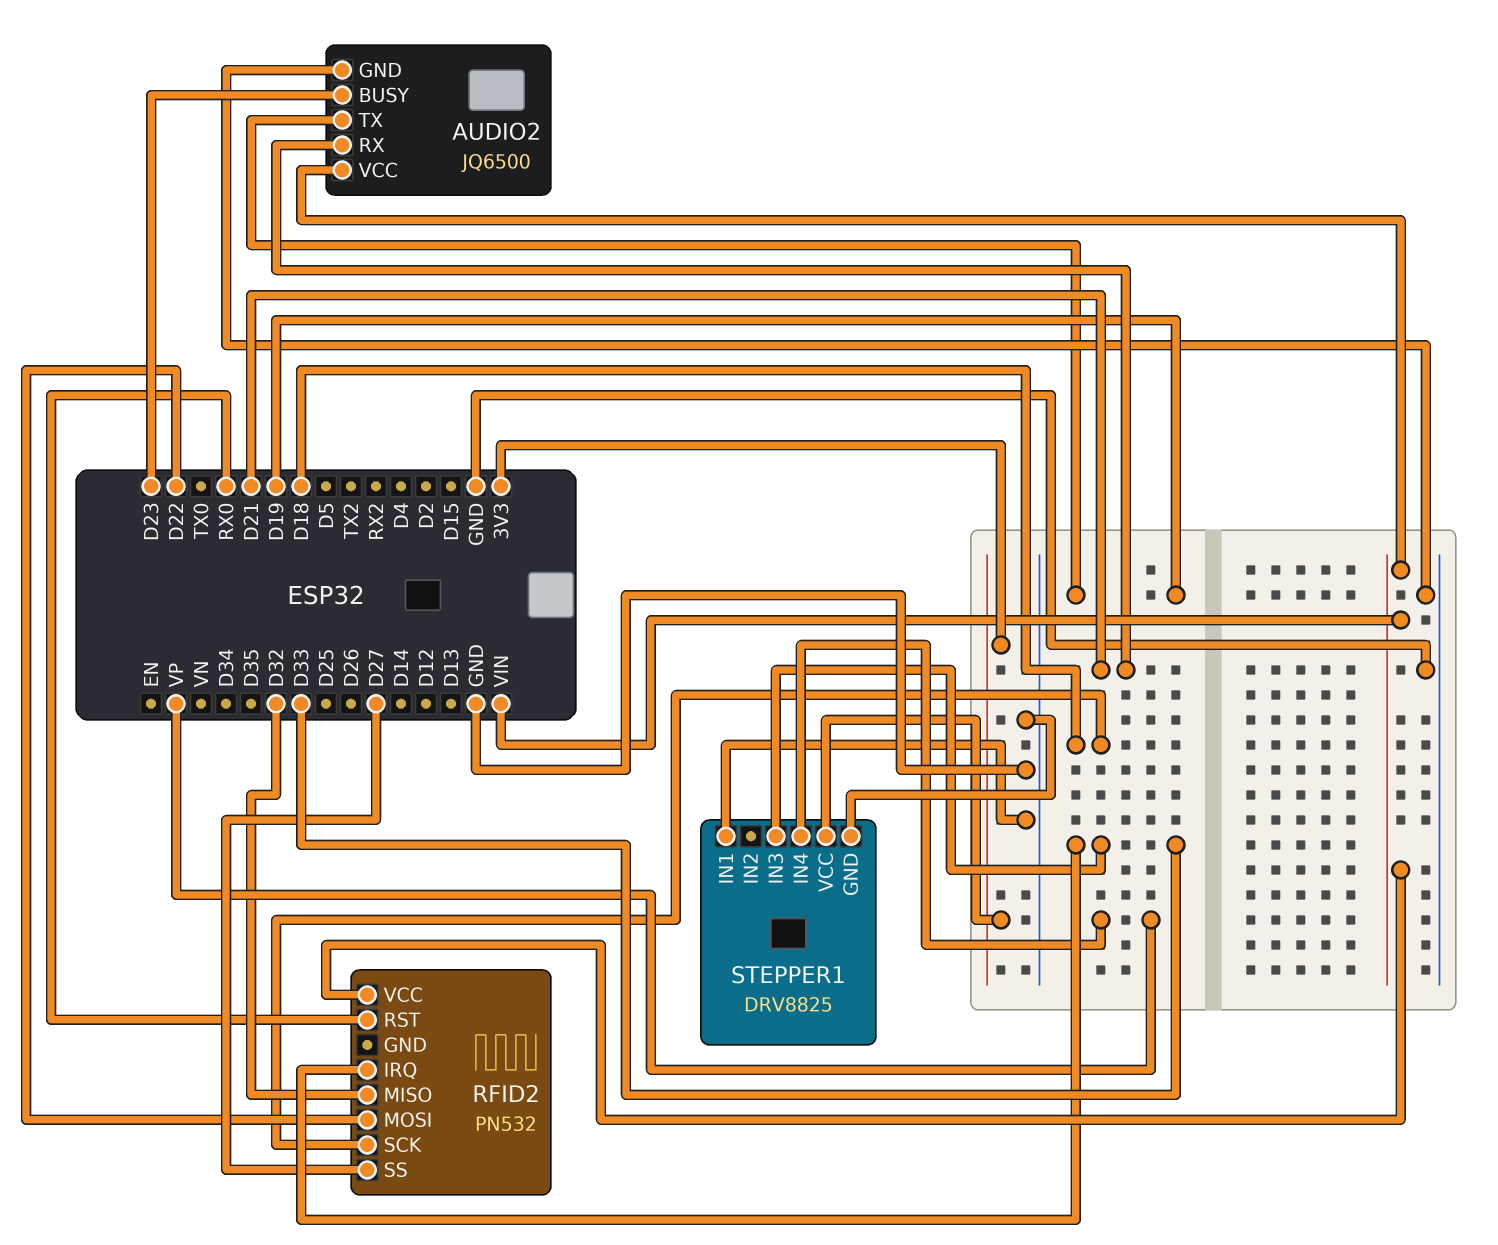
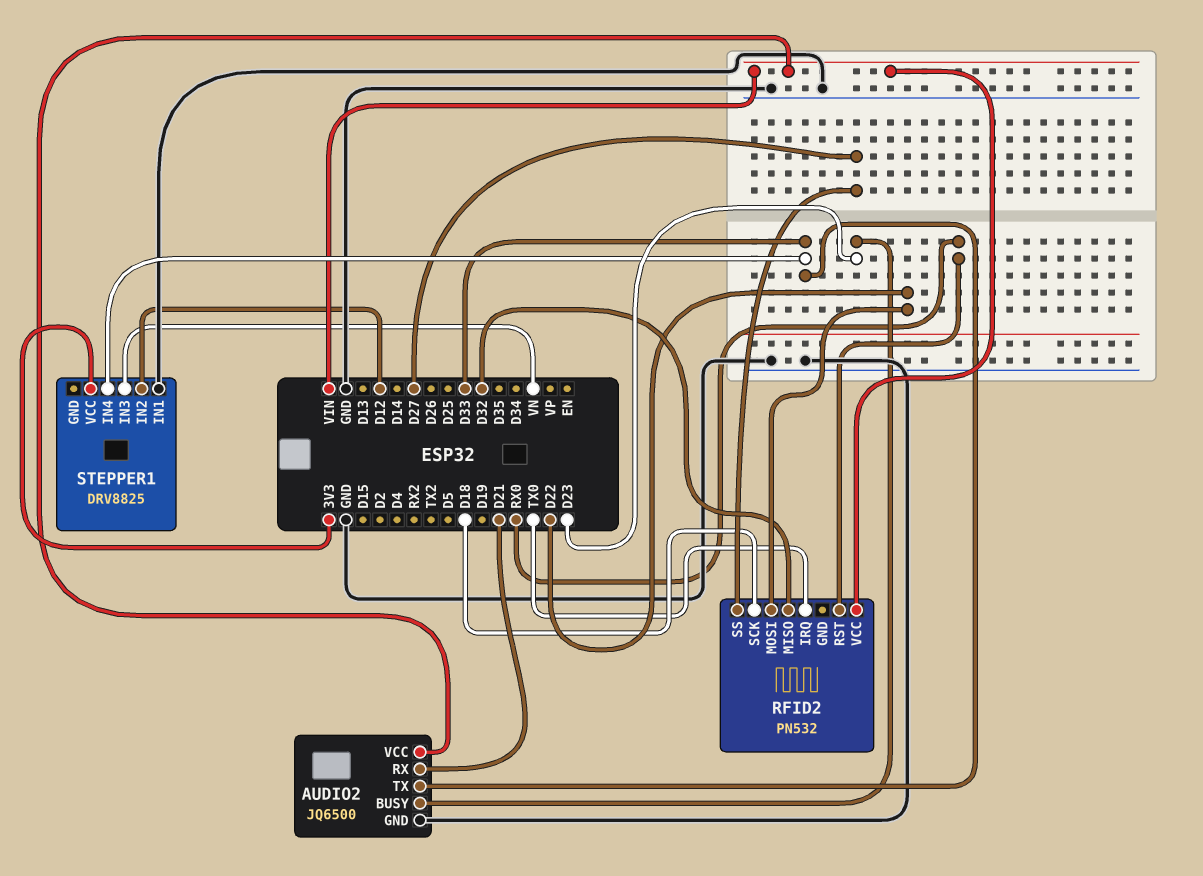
AUDIO2 pin TX: D19 -> D33
RFID2 pin IRQ: D33 -> TX0
STEPPER1 pin GND: GND -> none
STEPPER1 pin IN2: none -> D12
STEPPER1 pin IN3: D33 -> VN
STEPPER1 pin IN4: VP -> D33

